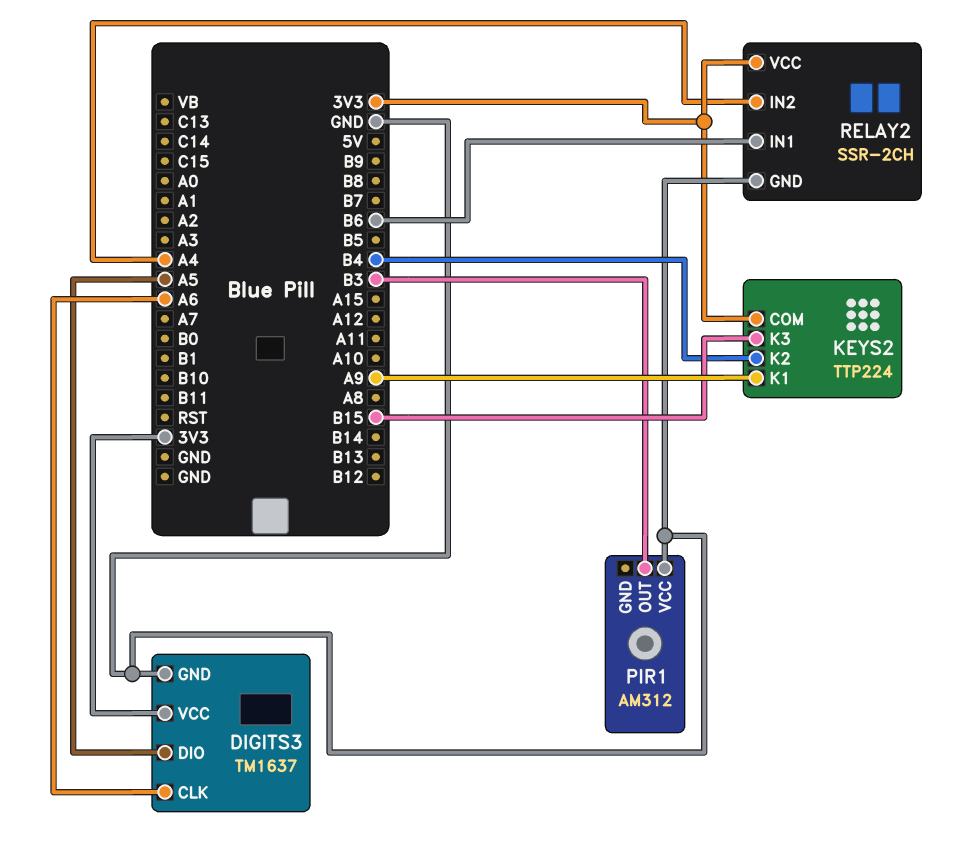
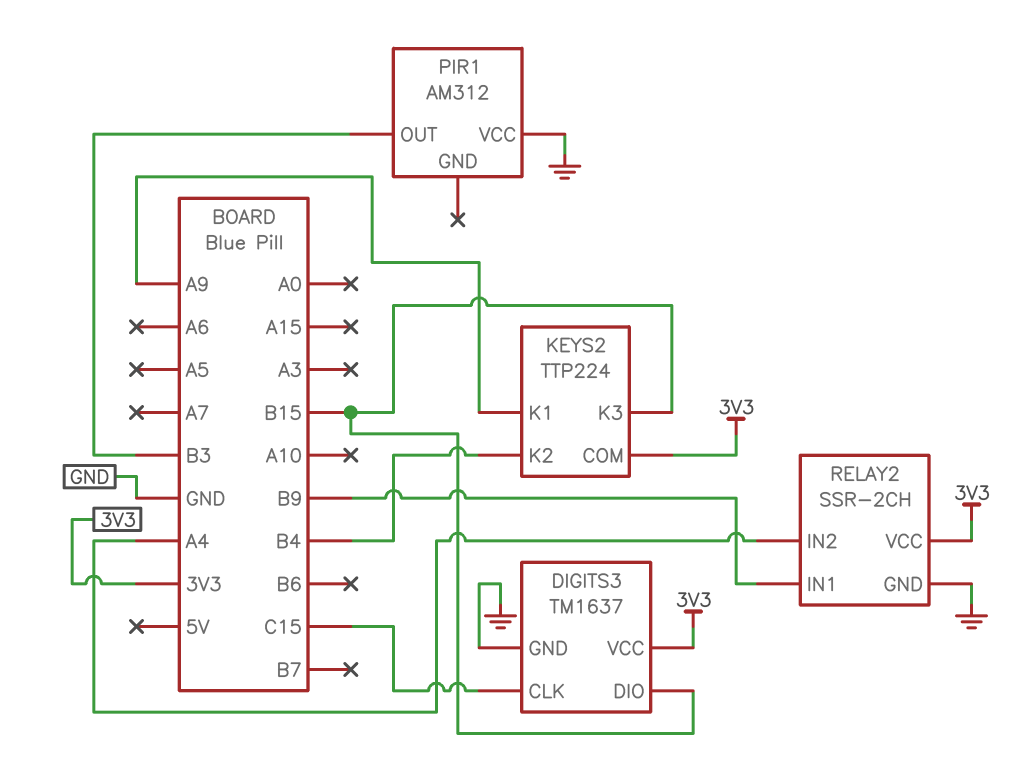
DIGITS3 pin CLK: A6 -> C15
DIGITS3 pin DIO: A5 -> B15
RELAY2 pin IN1: B6 -> B9

